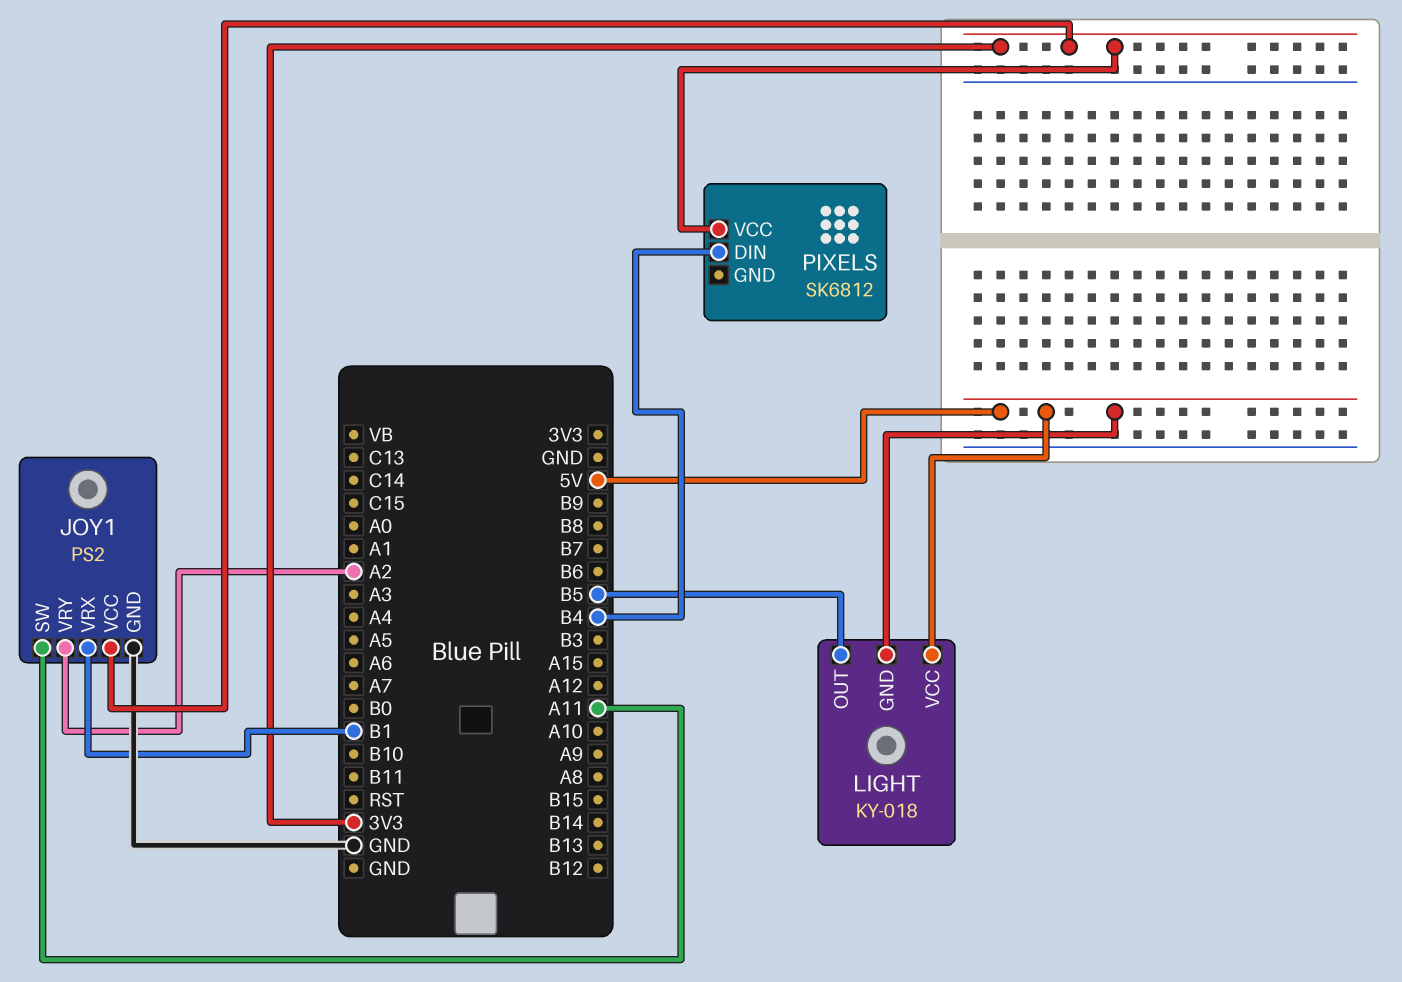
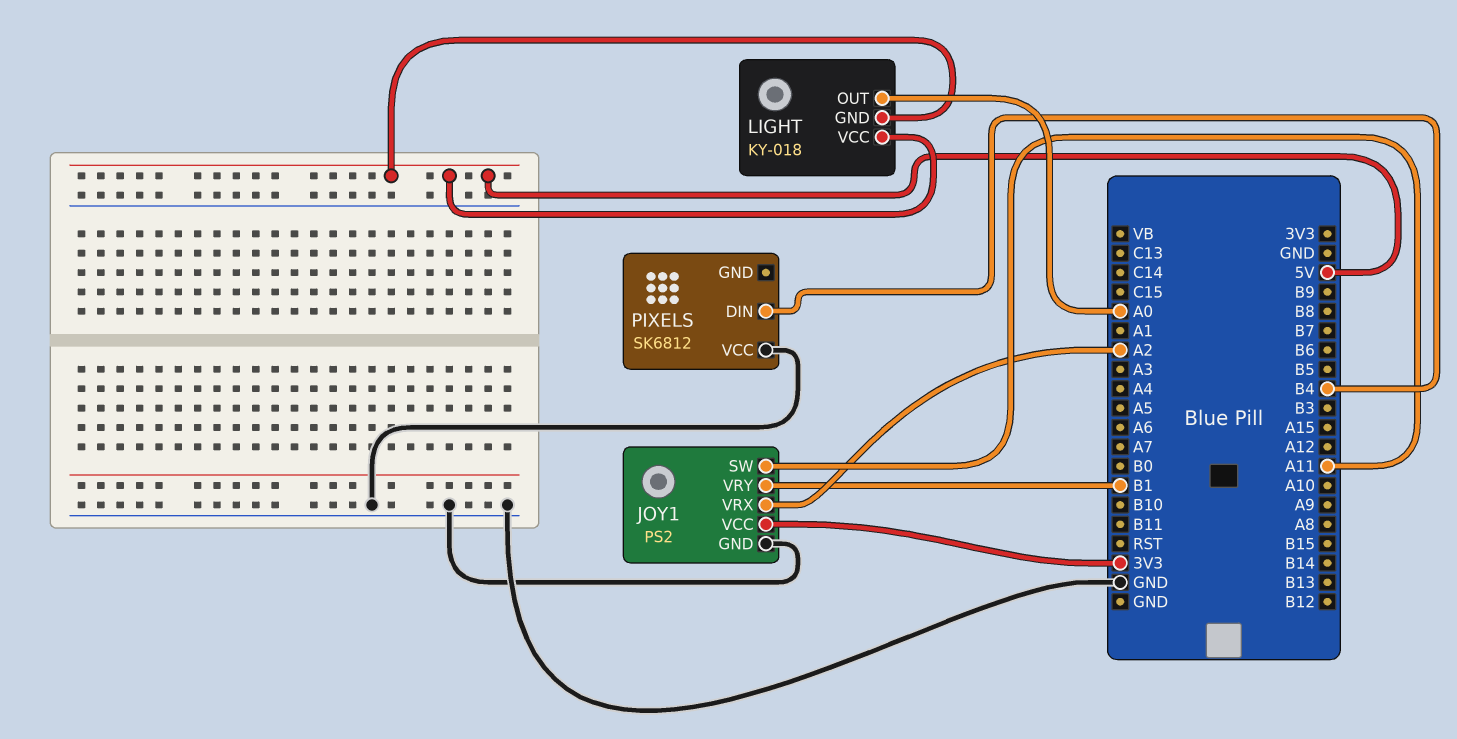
JOY1 pin VRX: B1 -> A2
JOY1 pin VRY: A2 -> B1
LIGHT pin OUT: B5 -> A0
PIXELS pin VCC: 3V3 -> GND

